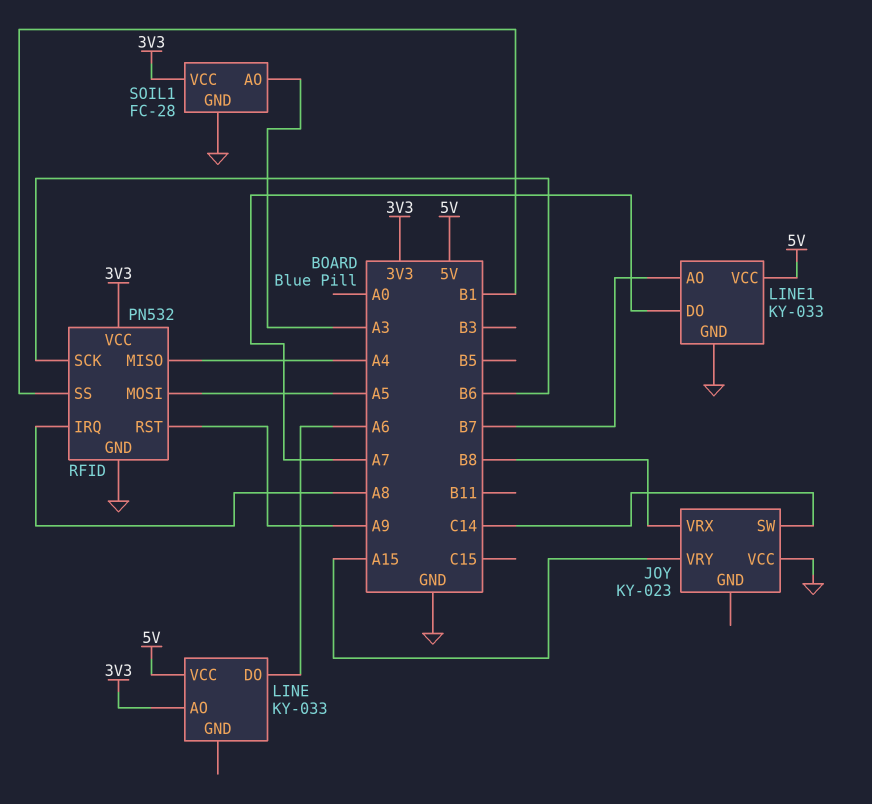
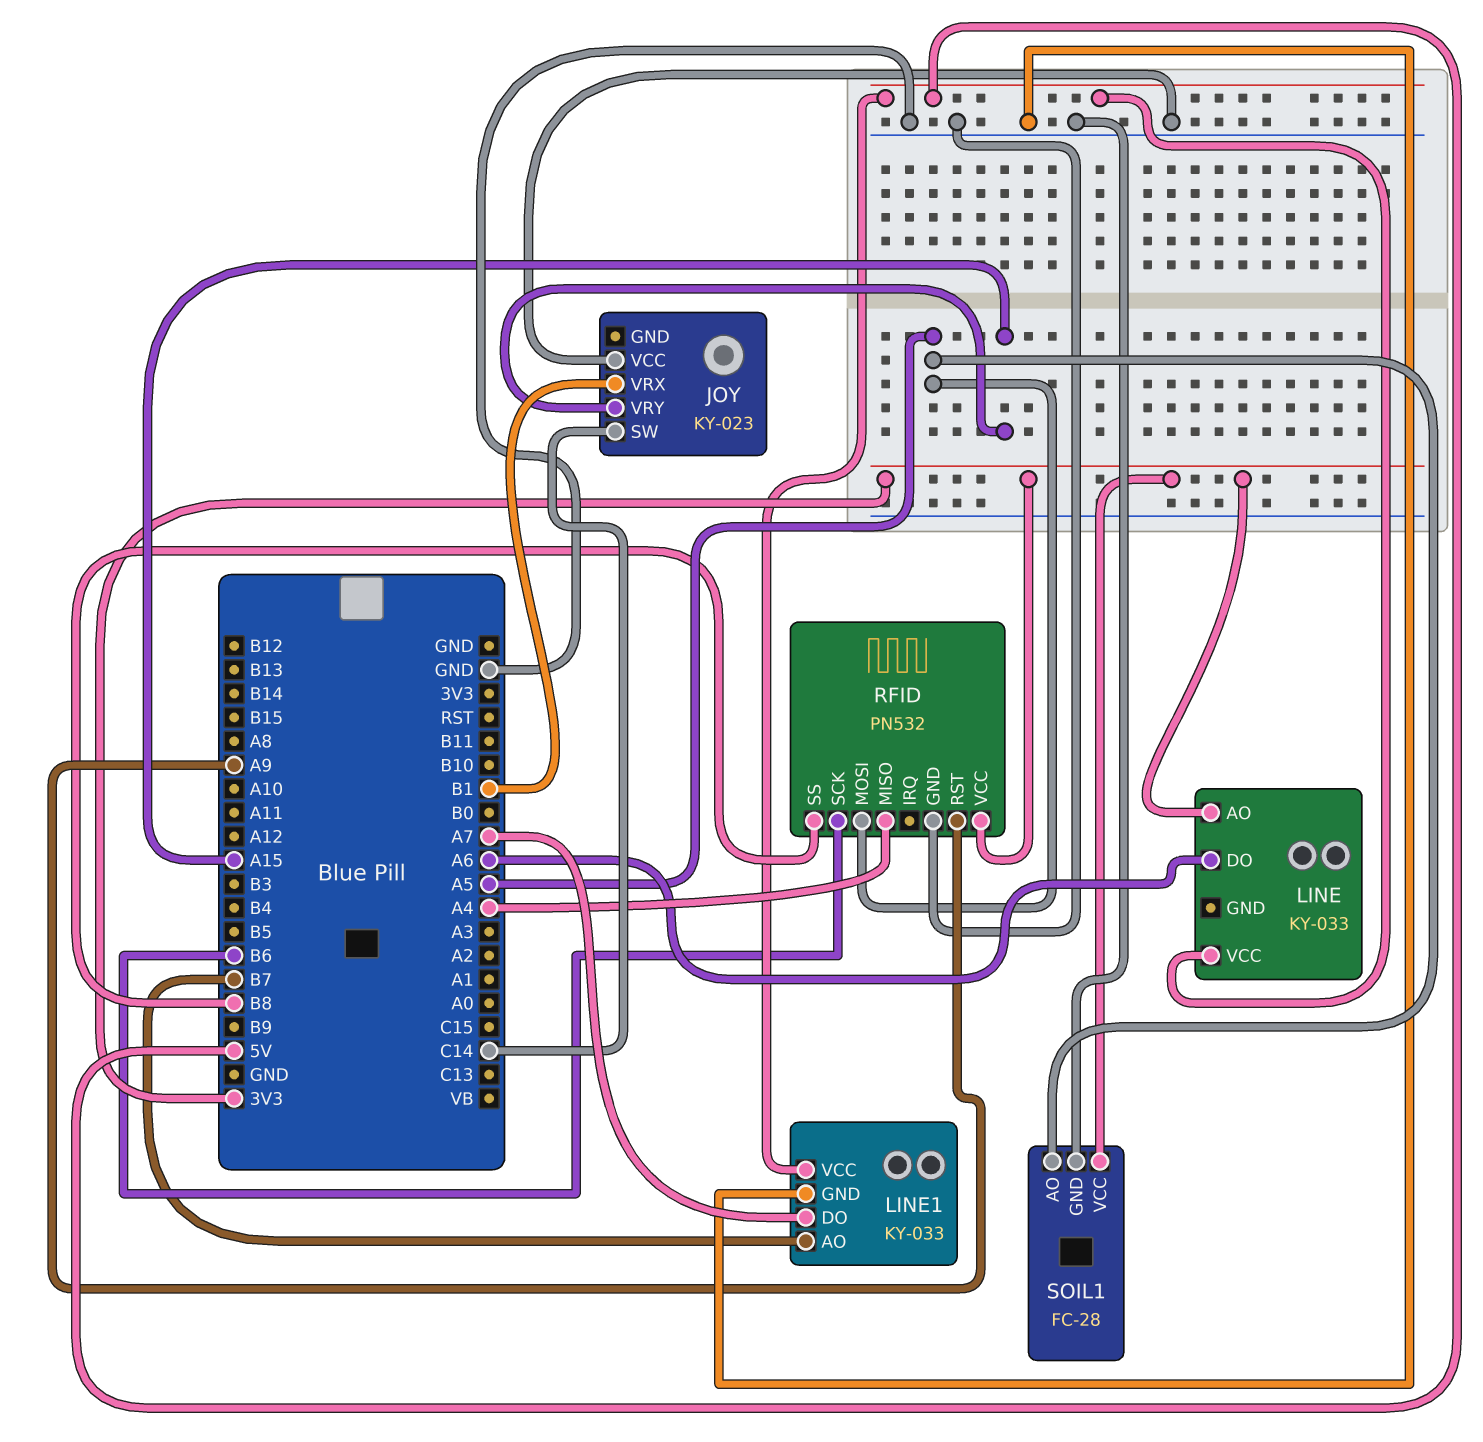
JOY pin VRX: B8 -> B1
RFID pin IRQ: A8 -> none
RFID pin SS: B1 -> B8
SOIL1 pin AO: A3 -> A5

